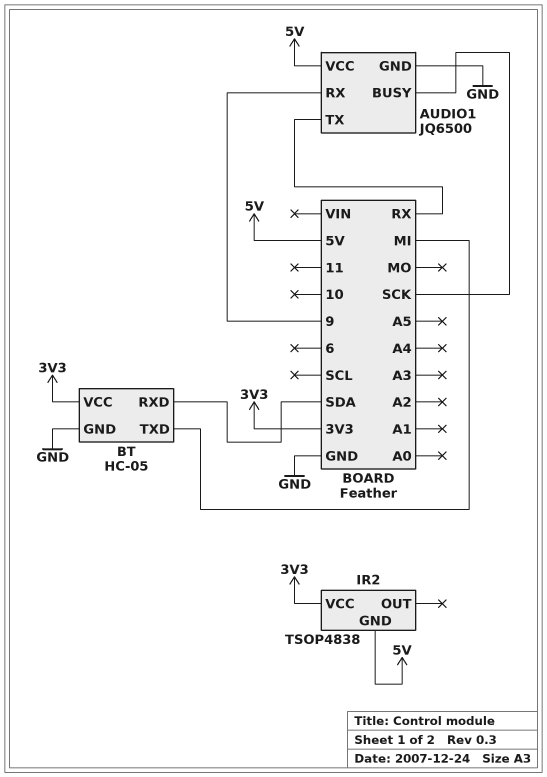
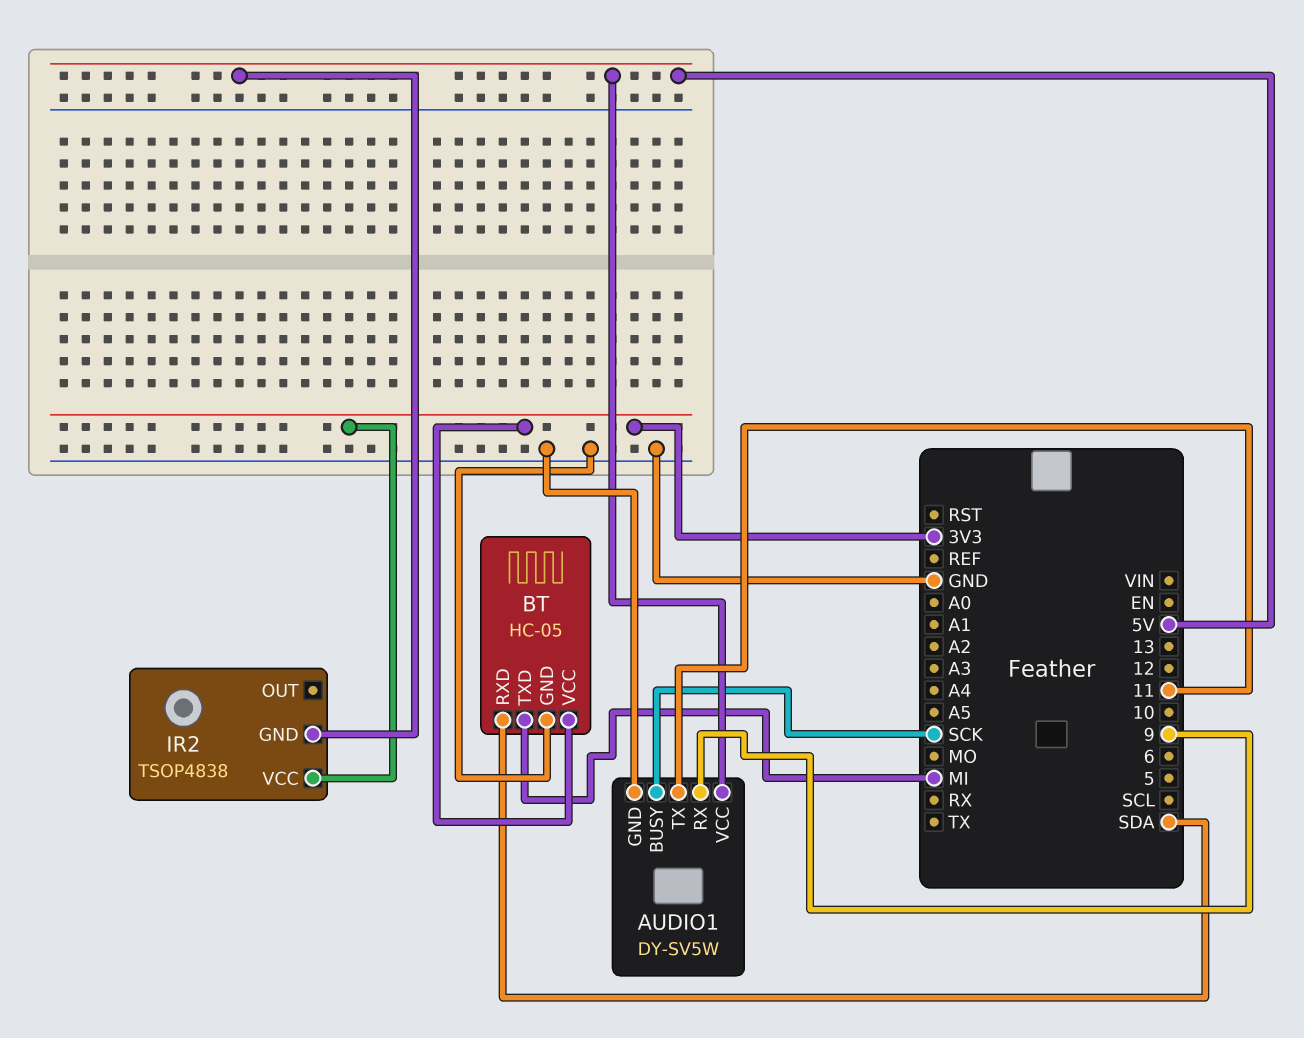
AUDIO1: JQ6500 -> DY-SV5W
AUDIO1 pin TX: RX -> 11

